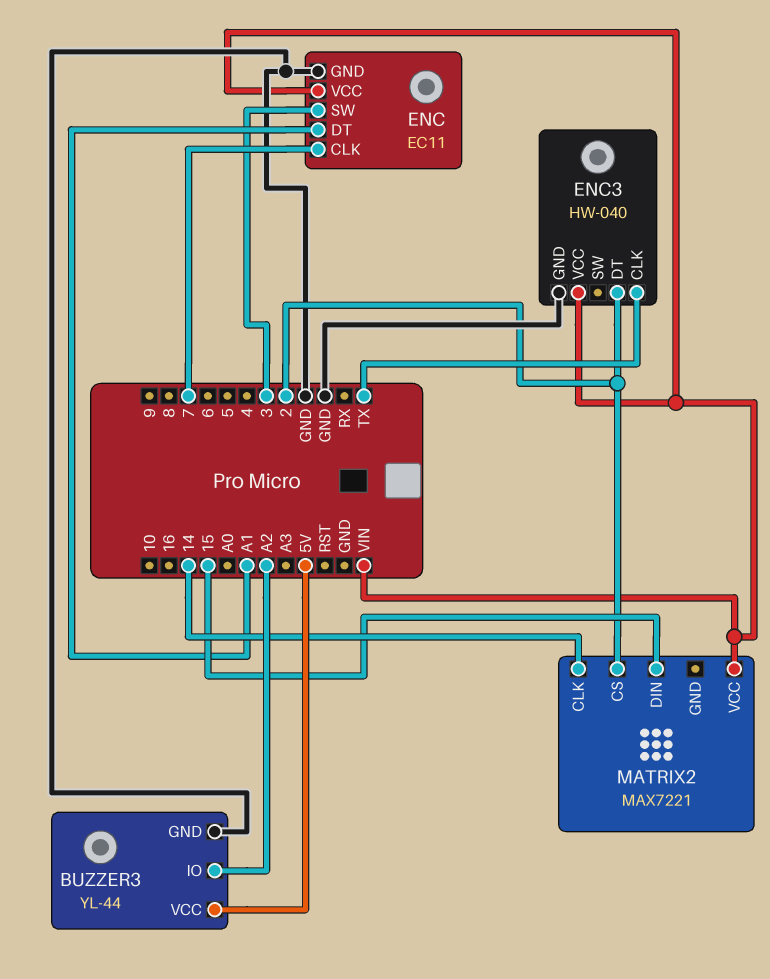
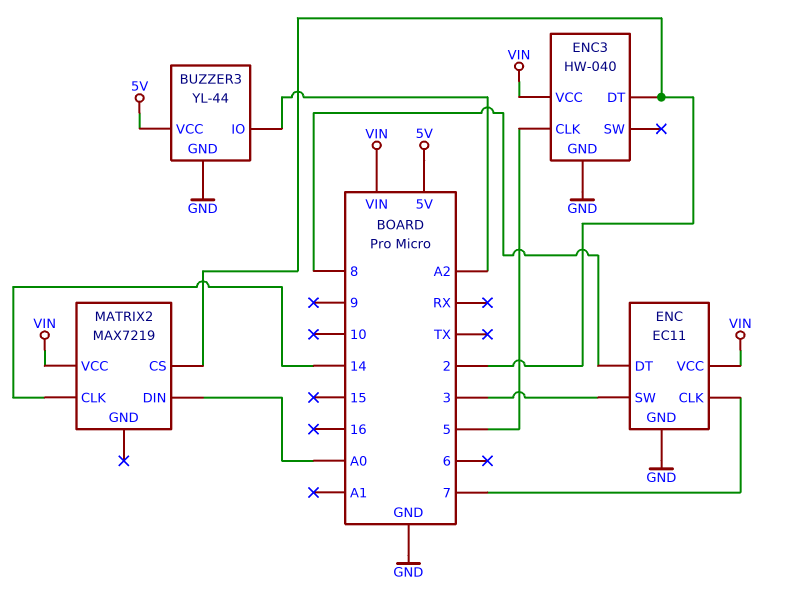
ENC pin DT: A1 -> 8
ENC3 pin CLK: TX -> 5
MATRIX2: MAX7221 -> MAX7219
MATRIX2 pin DIN: 15 -> A0

